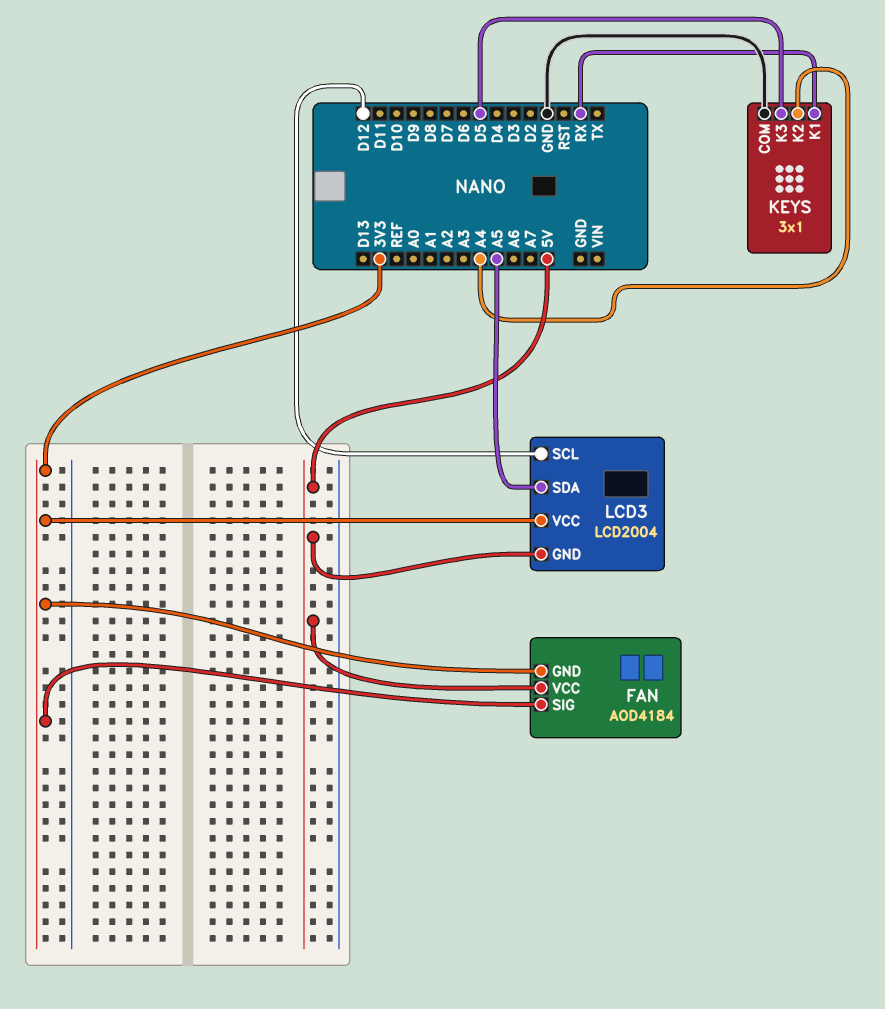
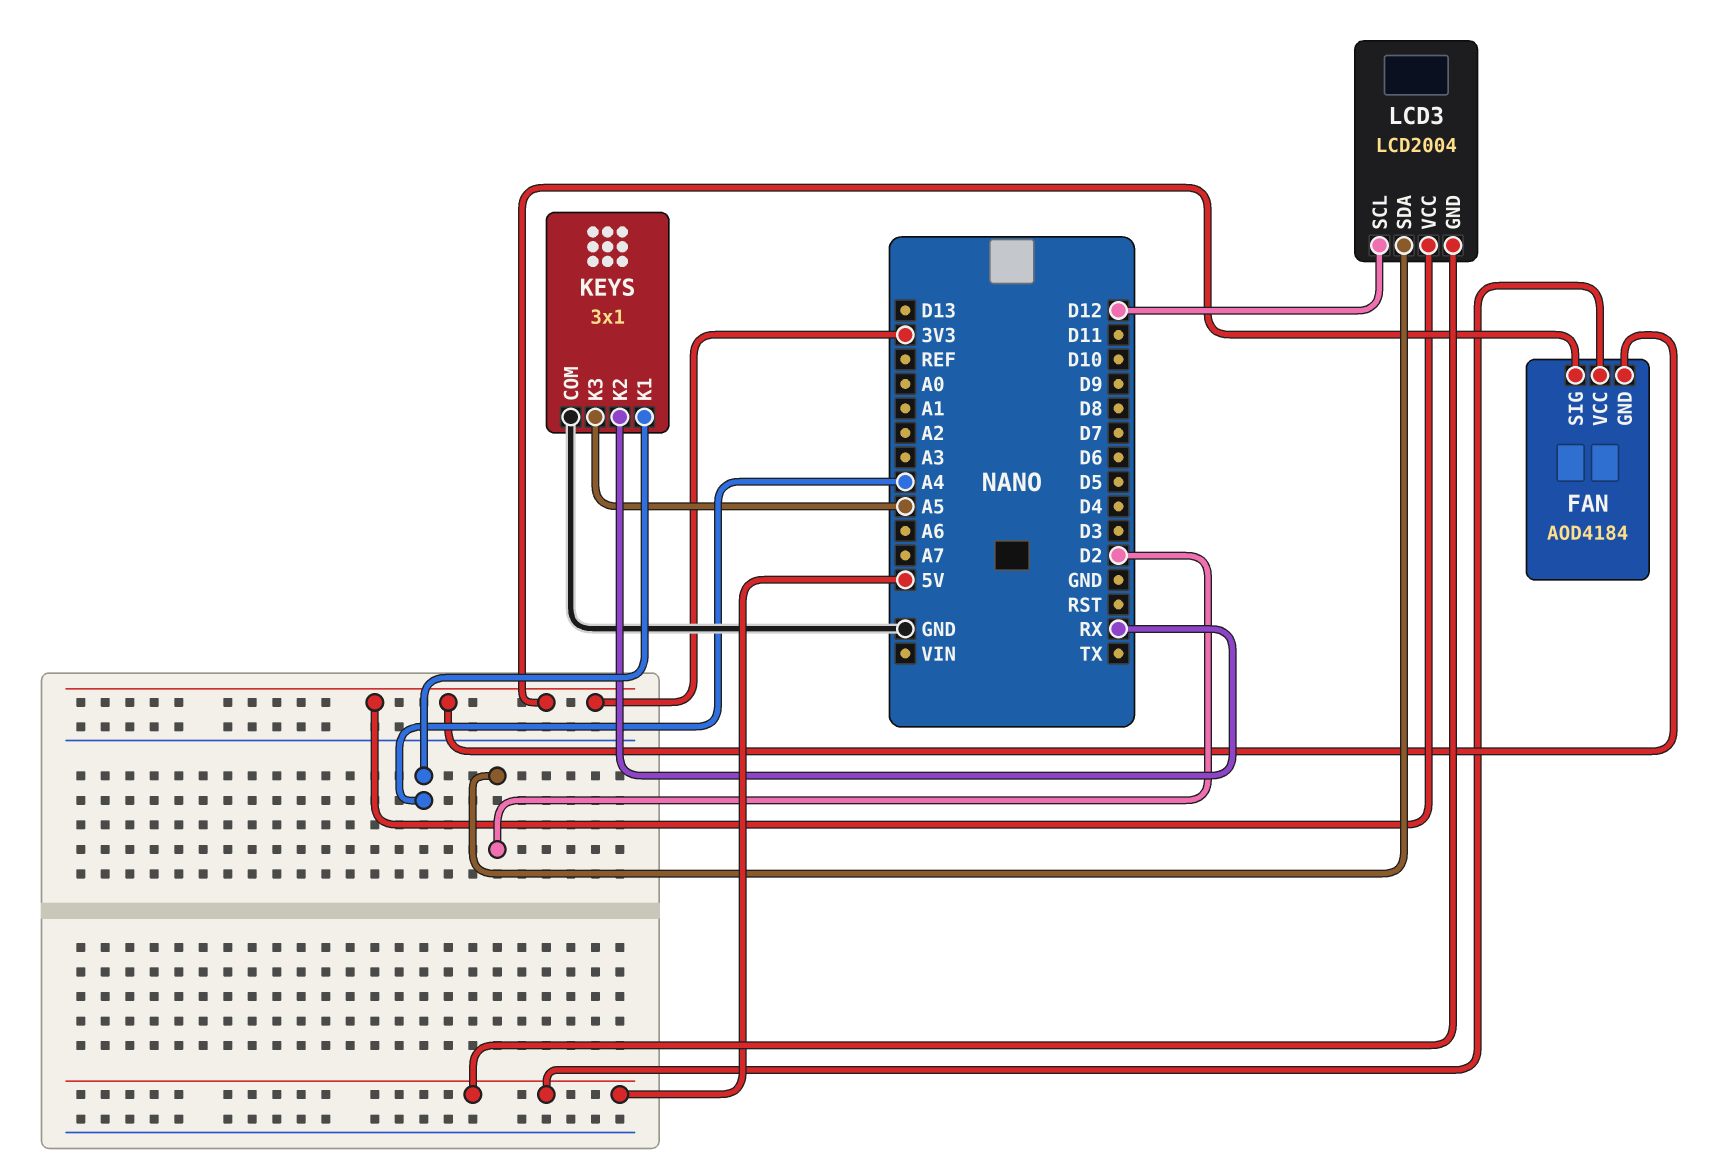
KEYS pin K1: RX -> A4
KEYS pin K2: A4 -> RX
KEYS pin K3: D5 -> A5
LCD3 pin SDA: A5 -> D2

